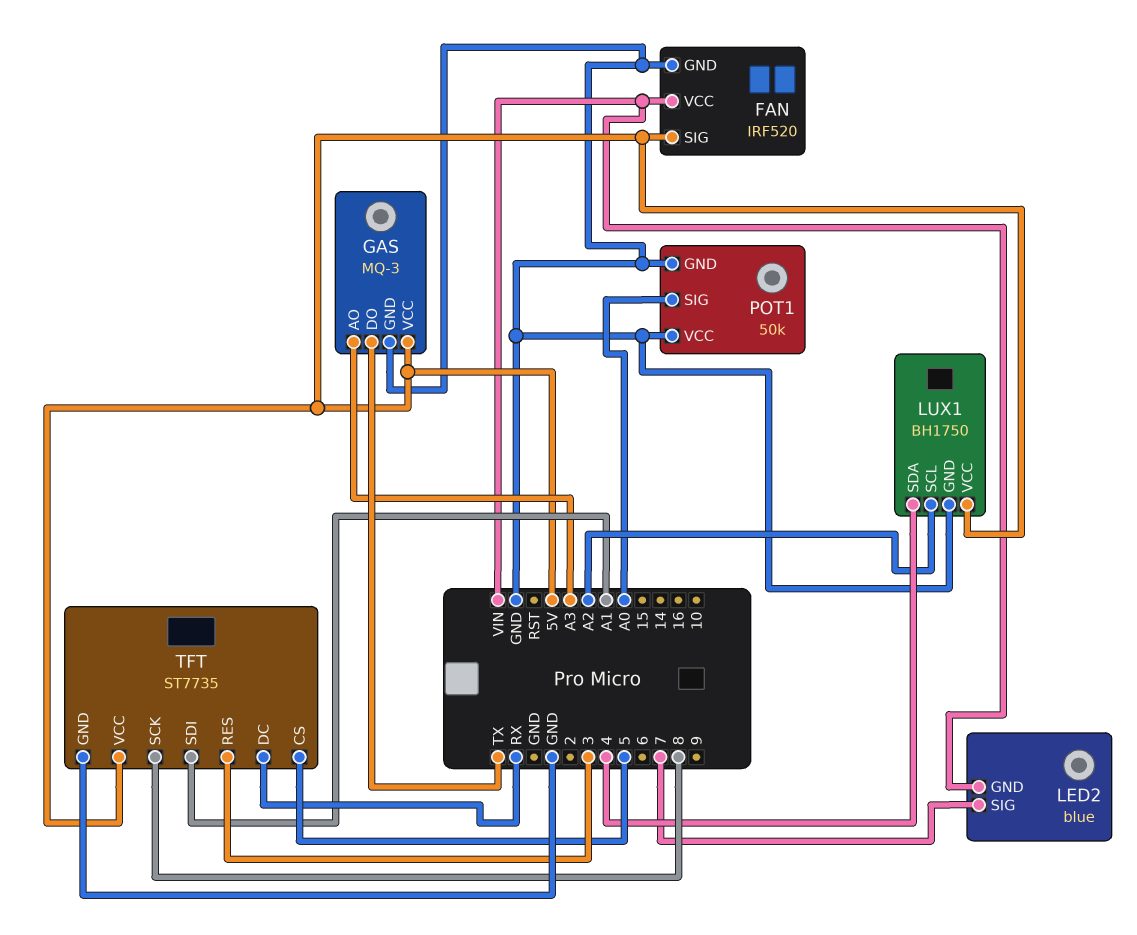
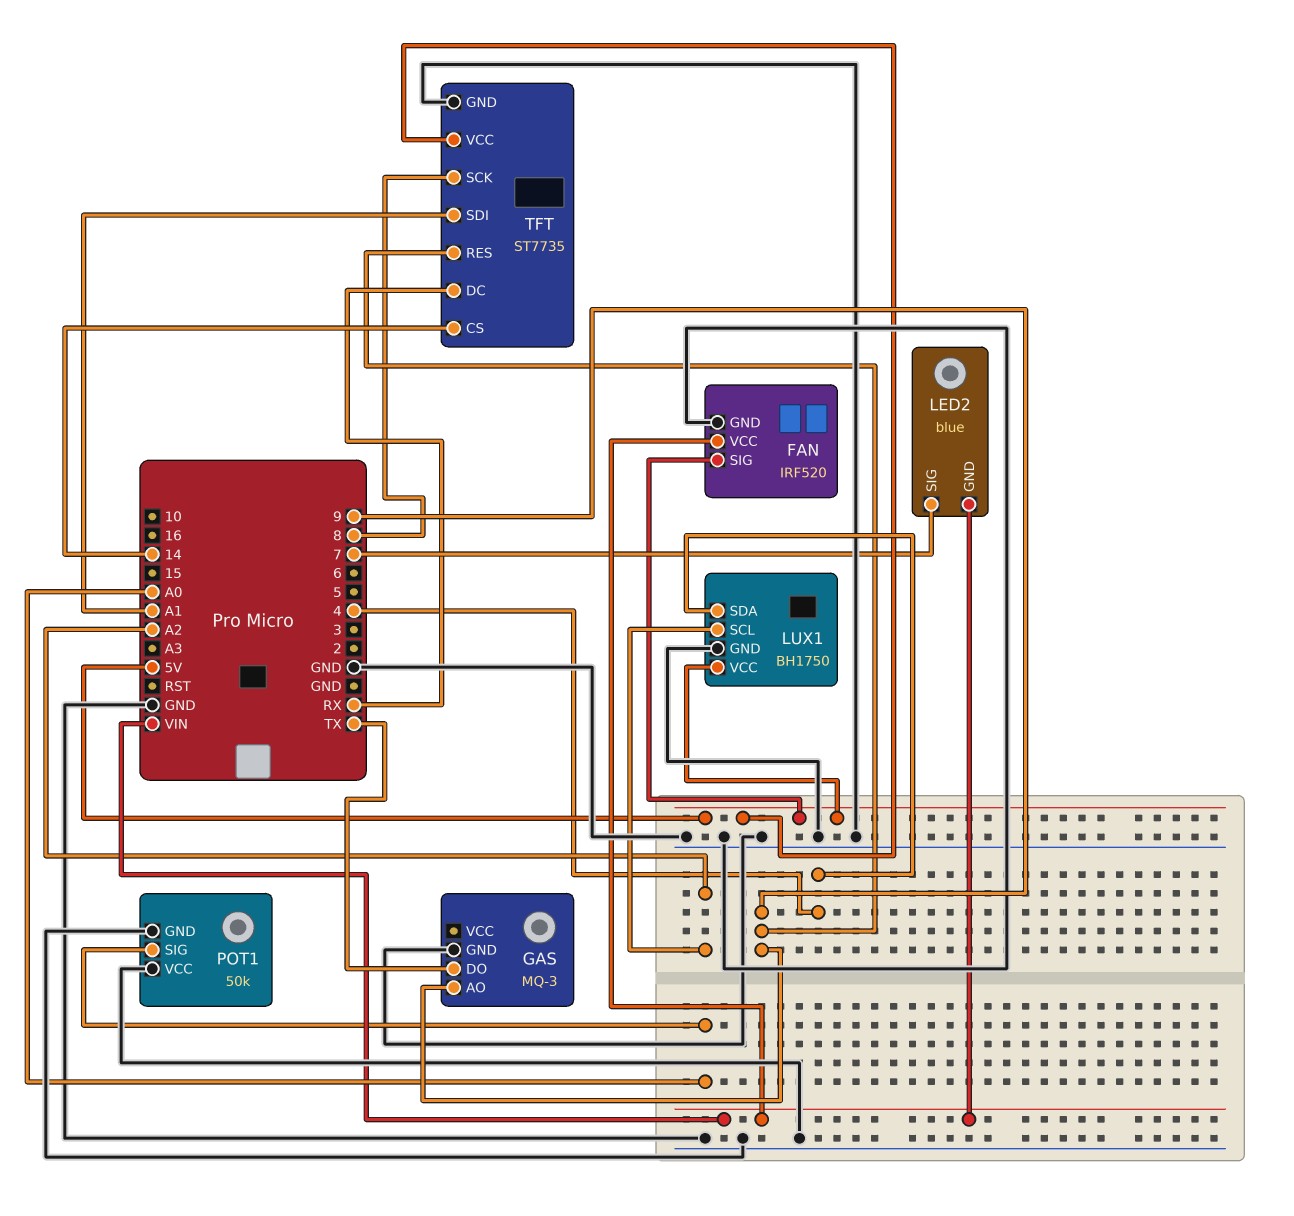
GAS pin AO: A3 -> 9
GAS pin VCC: 5V -> none
TFT pin CS: 5 -> 14
TFT pin RES: 3 -> 9

